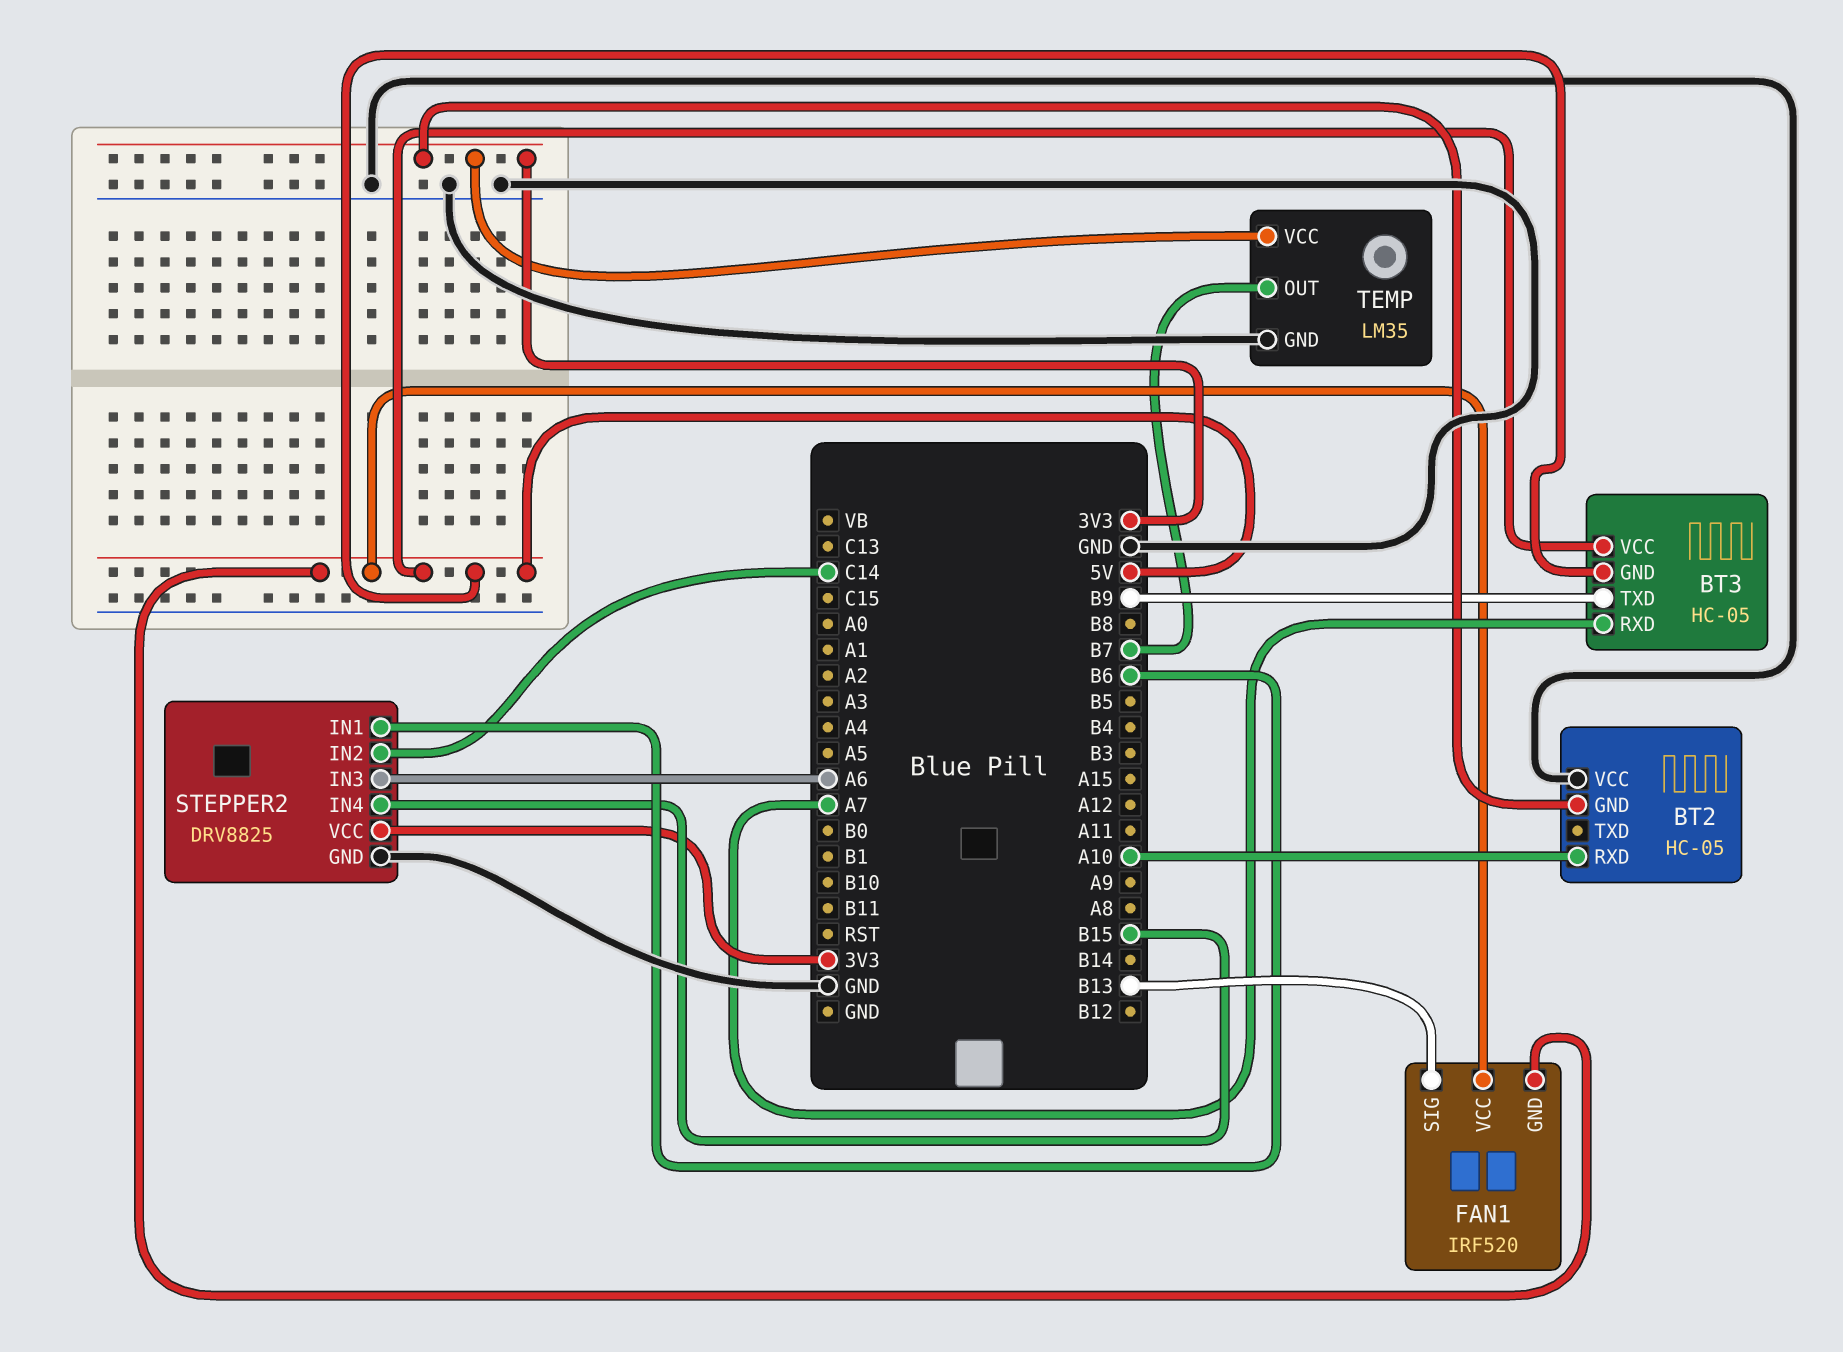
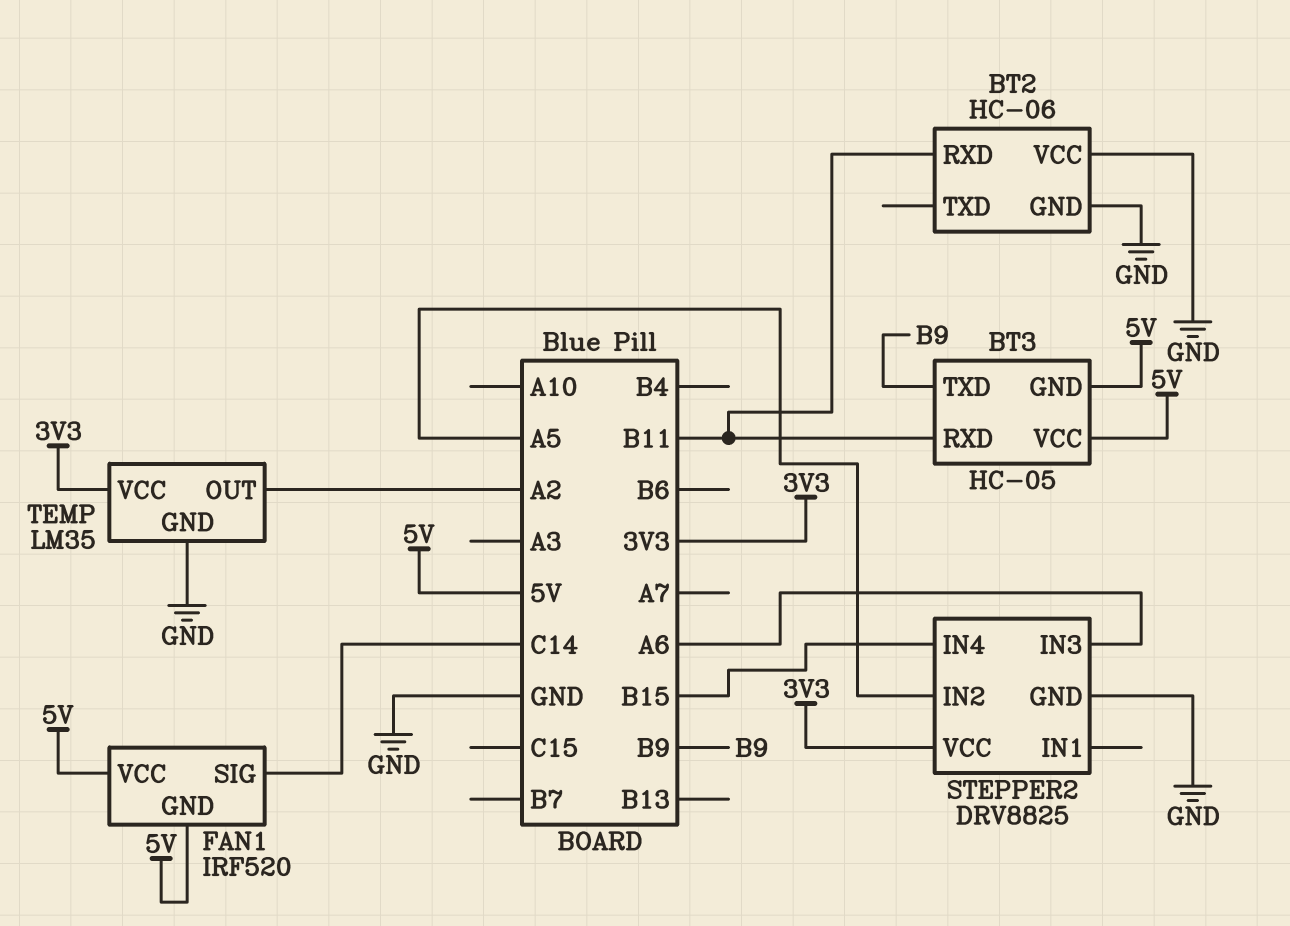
BT2: HC-05 -> HC-06
BT2 pin GND: 3V3 -> GND
BT2 pin RXD: A10 -> B11
BT3 pin RXD: A7 -> B11
FAN1 pin SIG: B13 -> C14
STEPPER2 pin IN1: B6 -> none
STEPPER2 pin IN2: C14 -> A5
TEMP pin OUT: B7 -> A2

